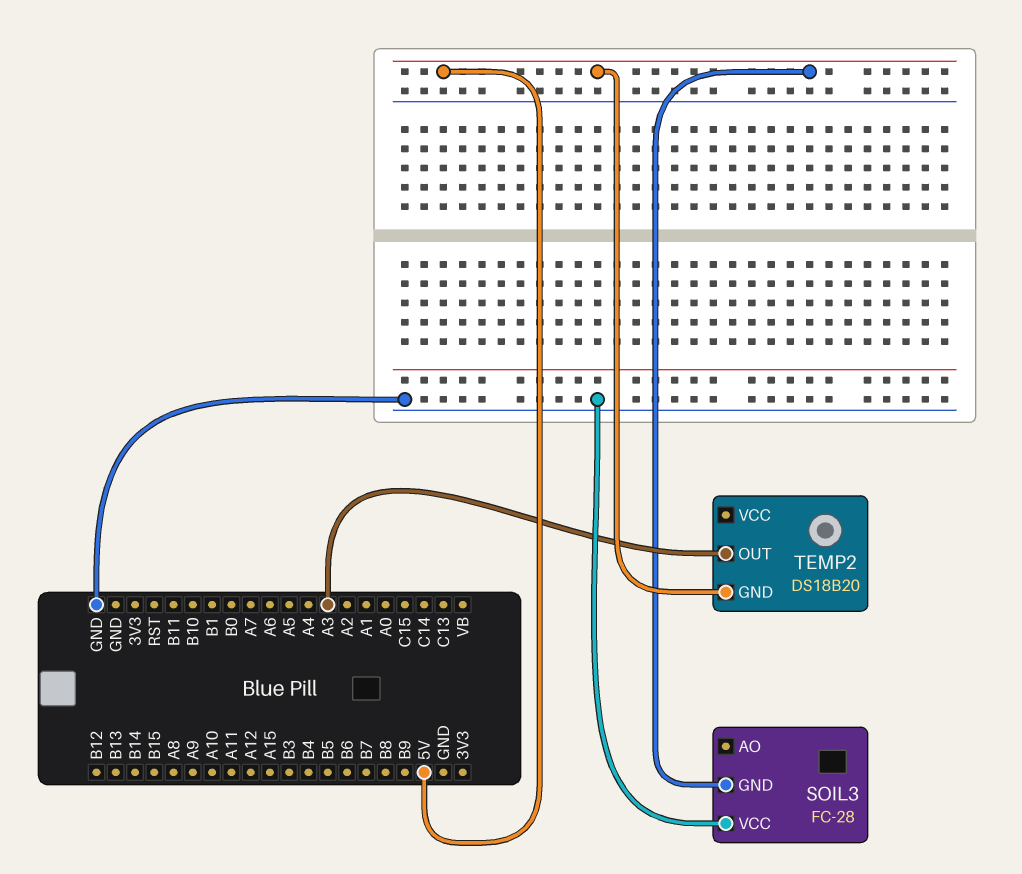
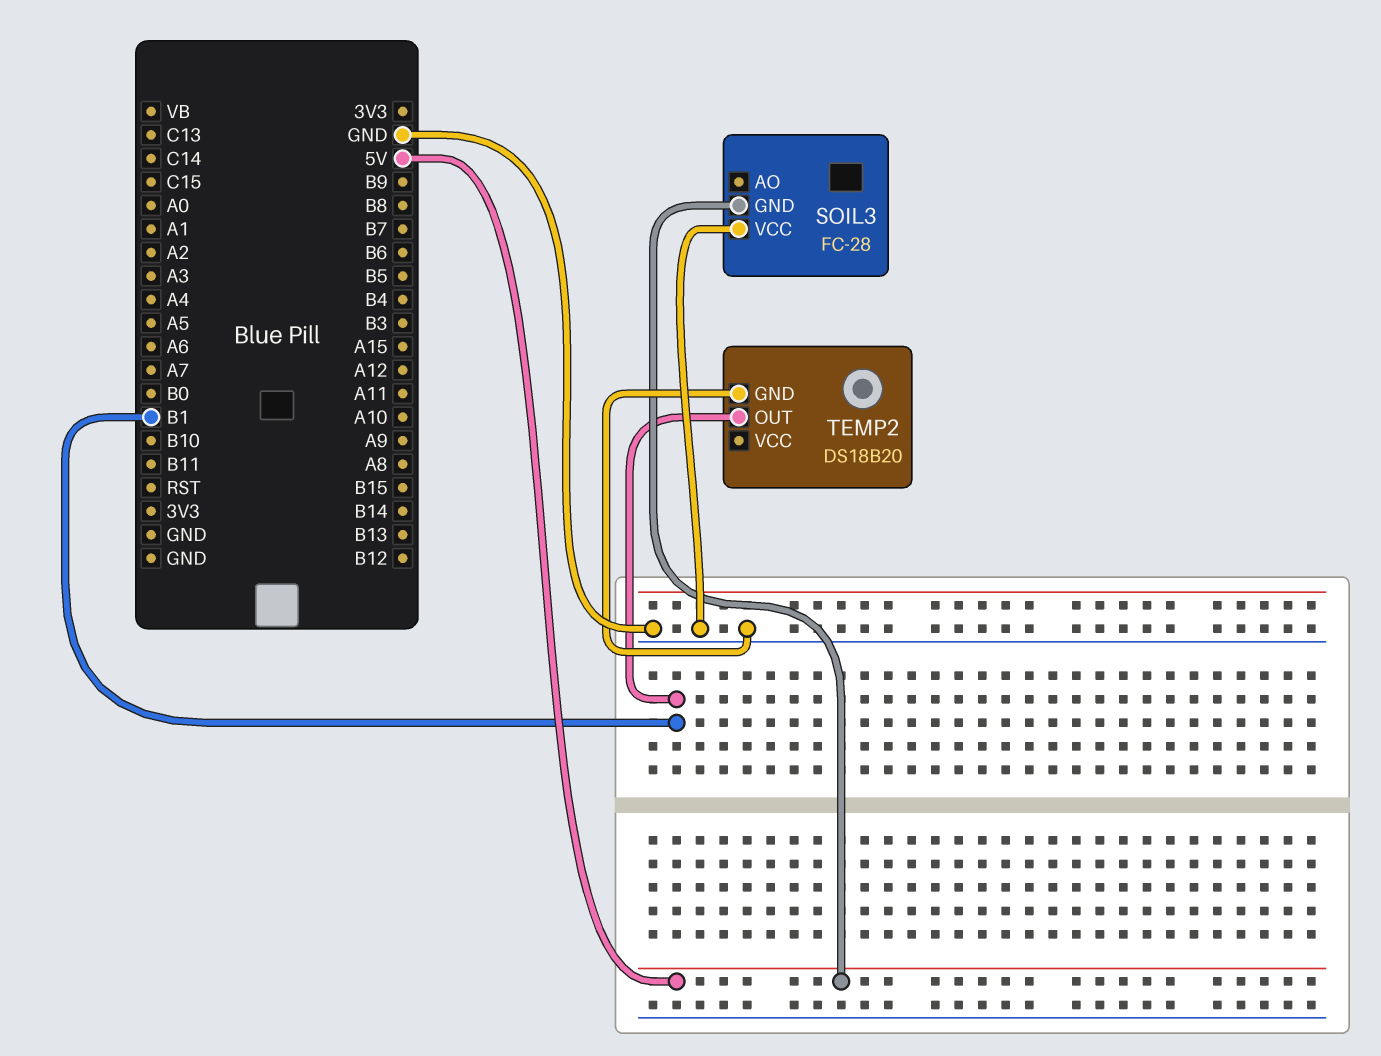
TEMP2 pin GND: 5V -> GND
TEMP2 pin OUT: A3 -> B1

